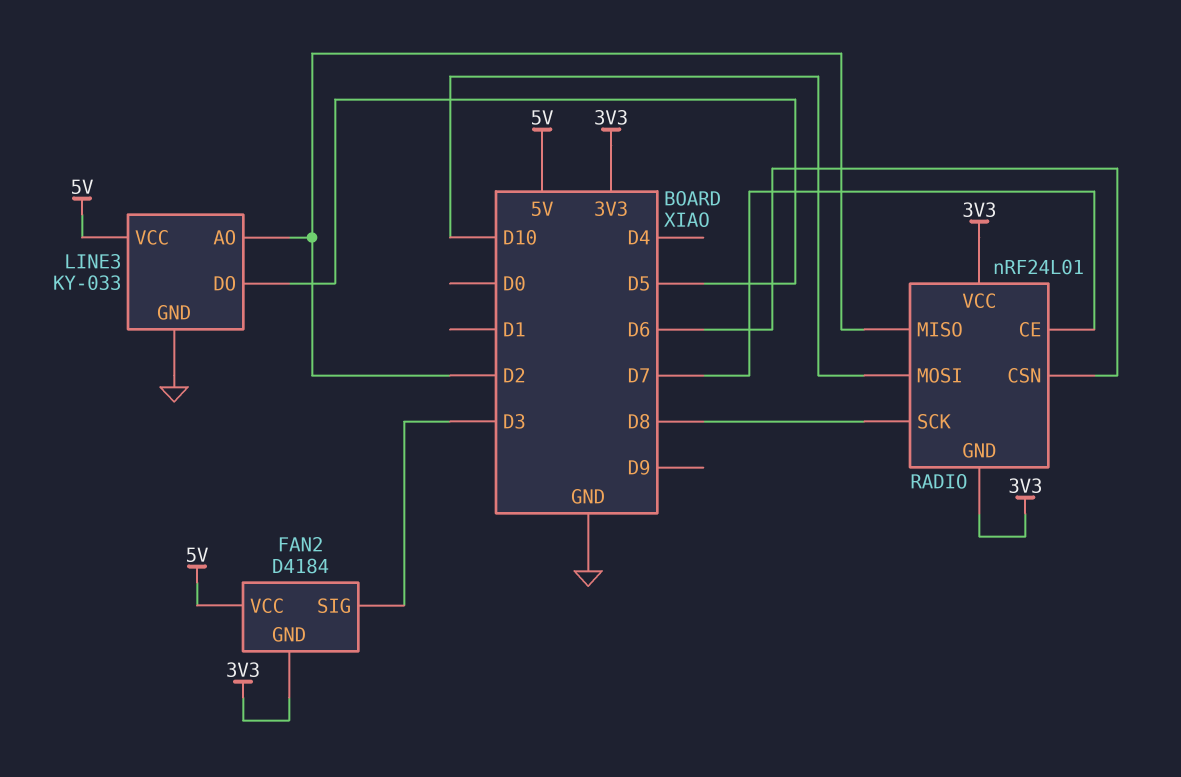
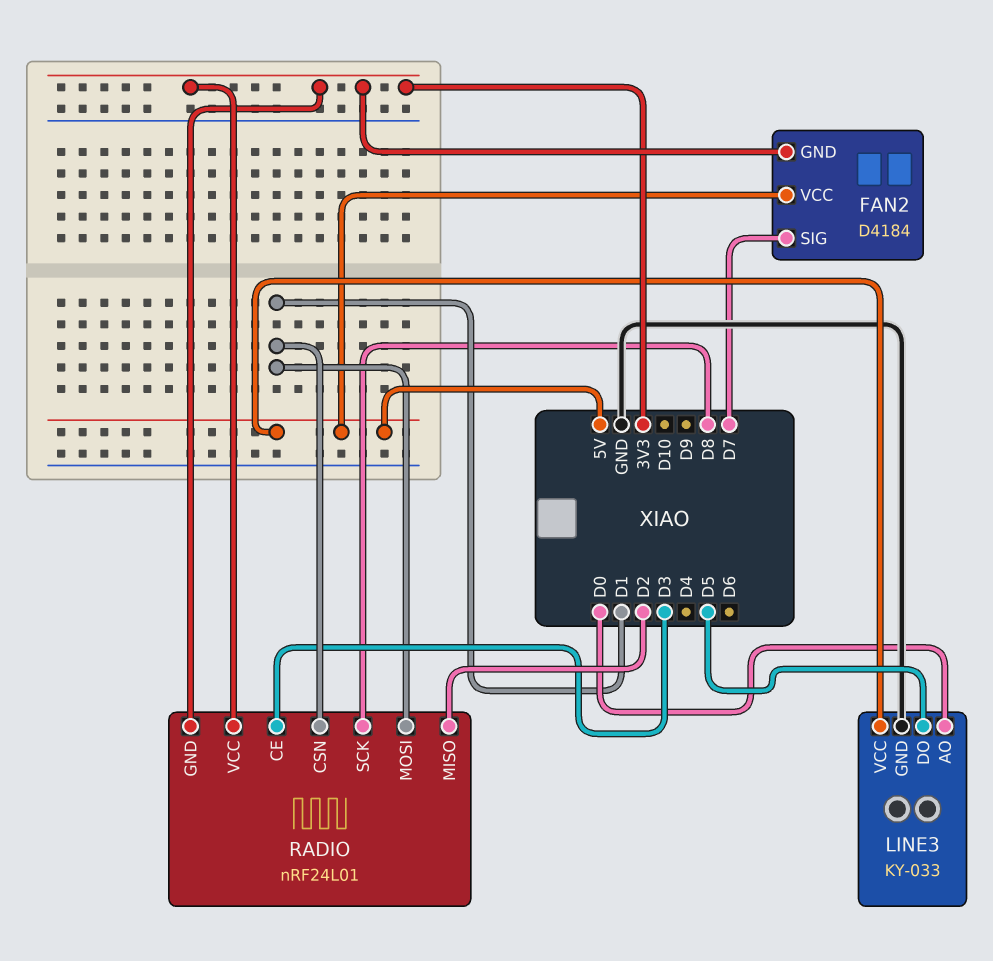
FAN2 pin SIG: D3 -> D7
LINE3 pin AO: D2 -> D0
RADIO pin CE: D7 -> D3
RADIO pin CSN: D6 -> D1
RADIO pin MOSI: D10 -> D1

